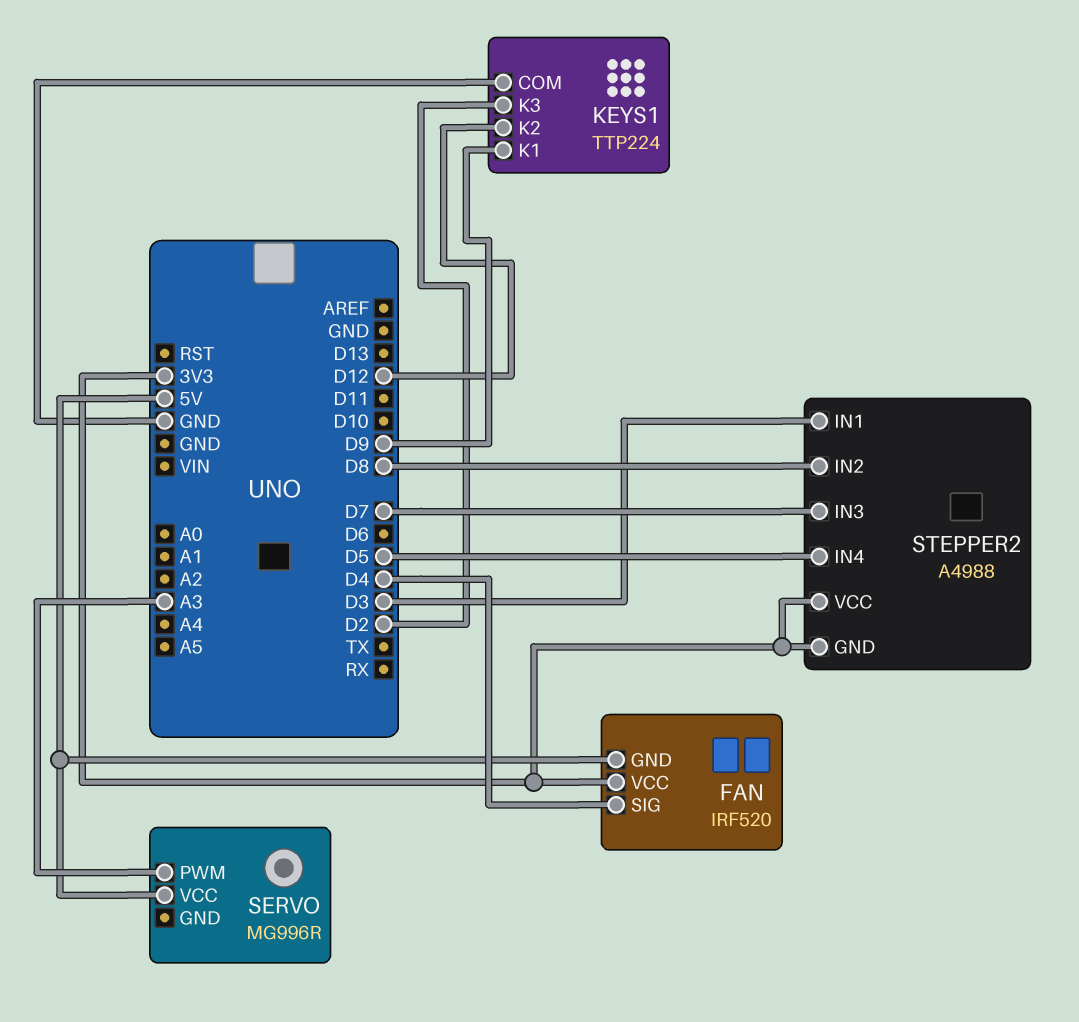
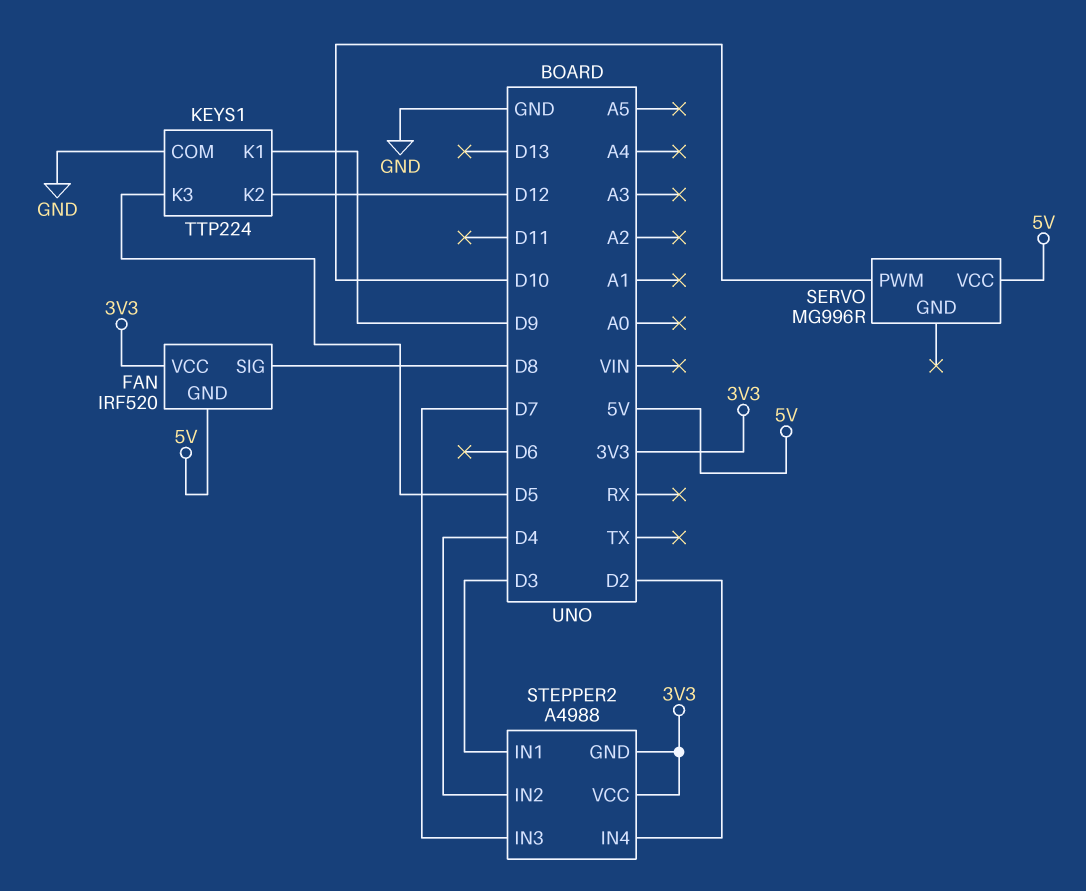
FAN pin SIG: D4 -> D8
KEYS1 pin K3: D2 -> D5
SERVO pin PWM: A3 -> D10
STEPPER2 pin IN2: D8 -> D4
STEPPER2 pin IN4: D5 -> D2

